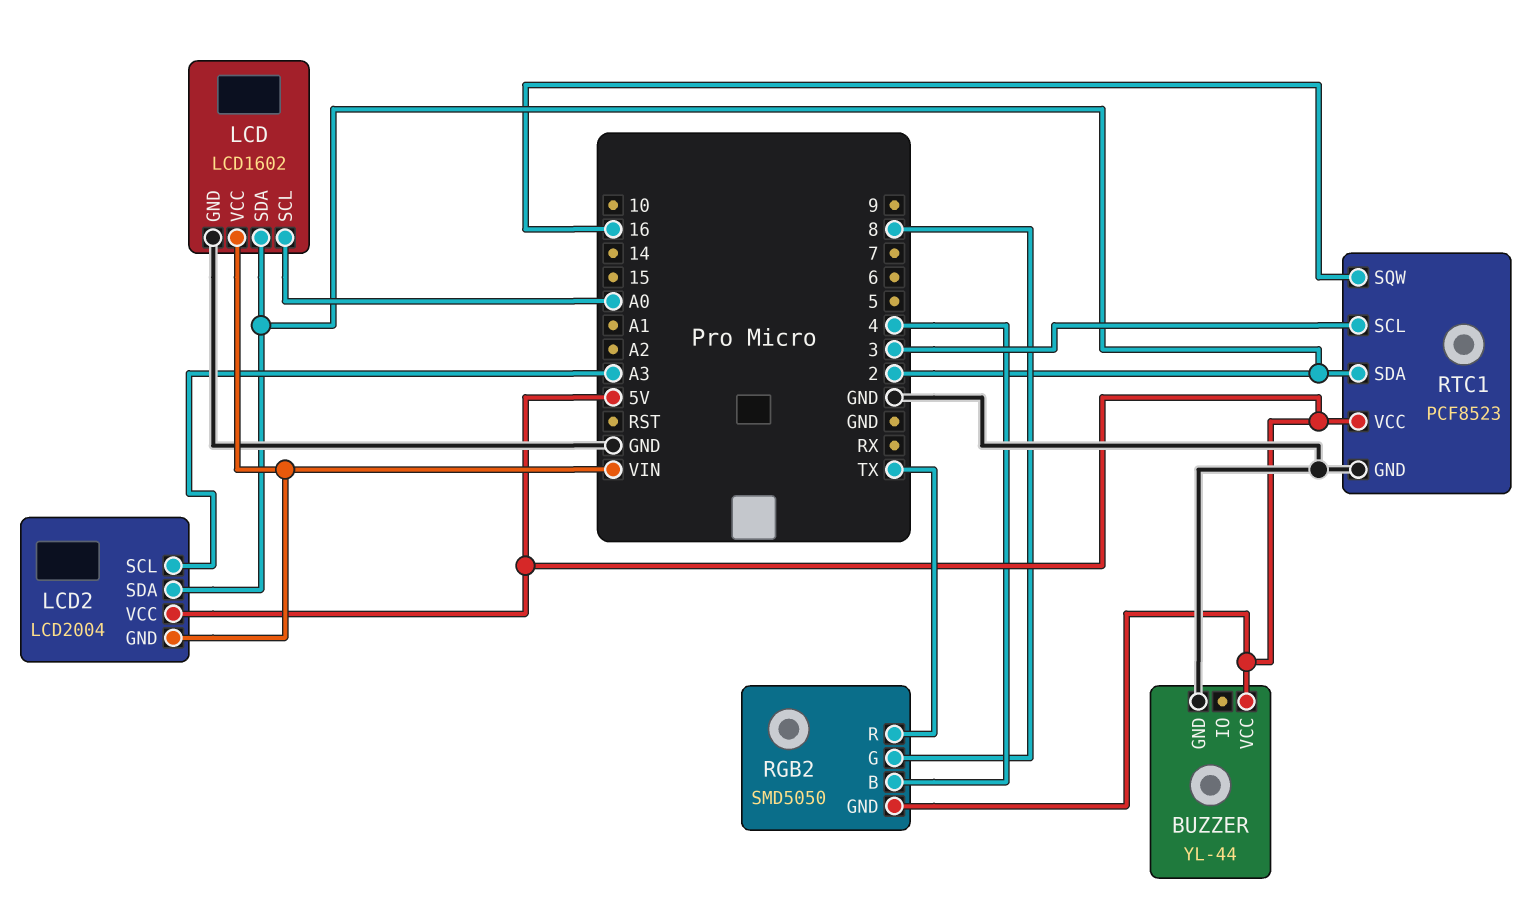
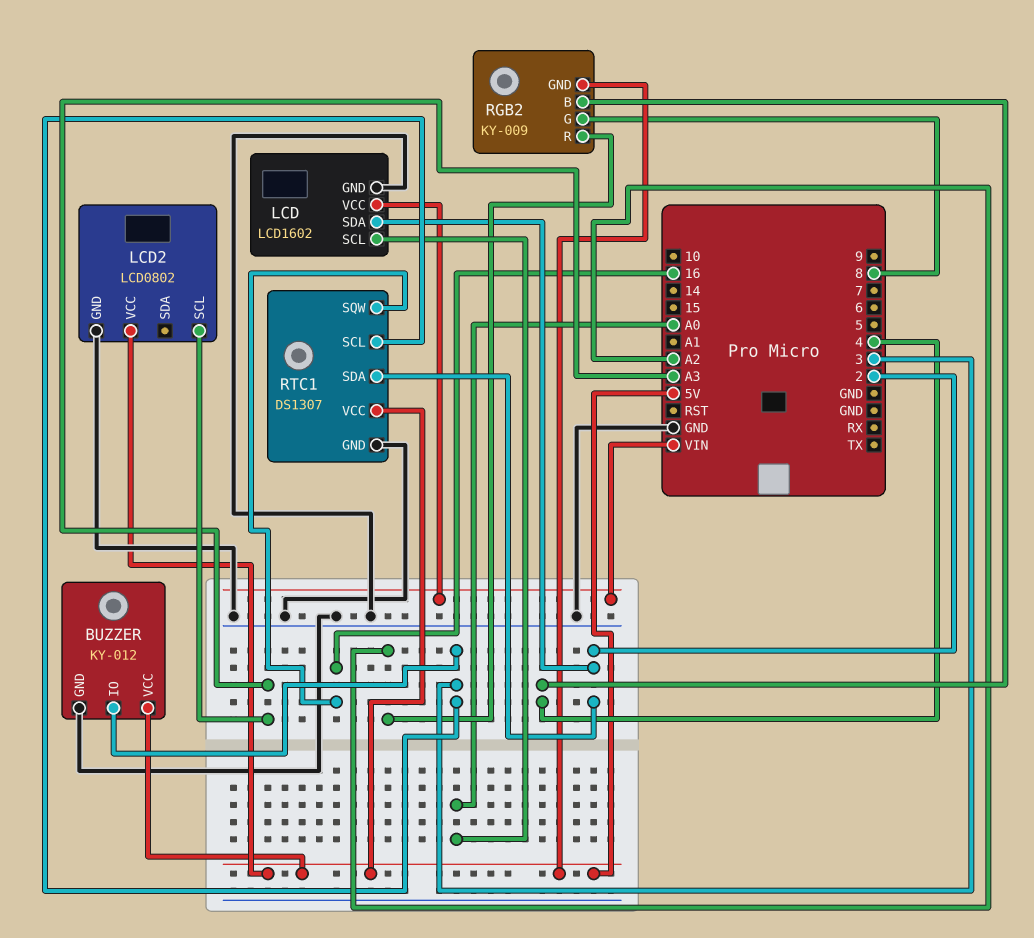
BUZZER: YL-44 -> KY-012
BUZZER pin IO: none -> 3
LCD2: LCD2004 -> LCD0802
LCD2 pin GND: VIN -> GND
LCD2 pin SDA: 2 -> none
RGB2: SMD5050 -> KY-009
RGB2 pin R: TX -> A2
RTC1: PCF8523 -> DS1307

